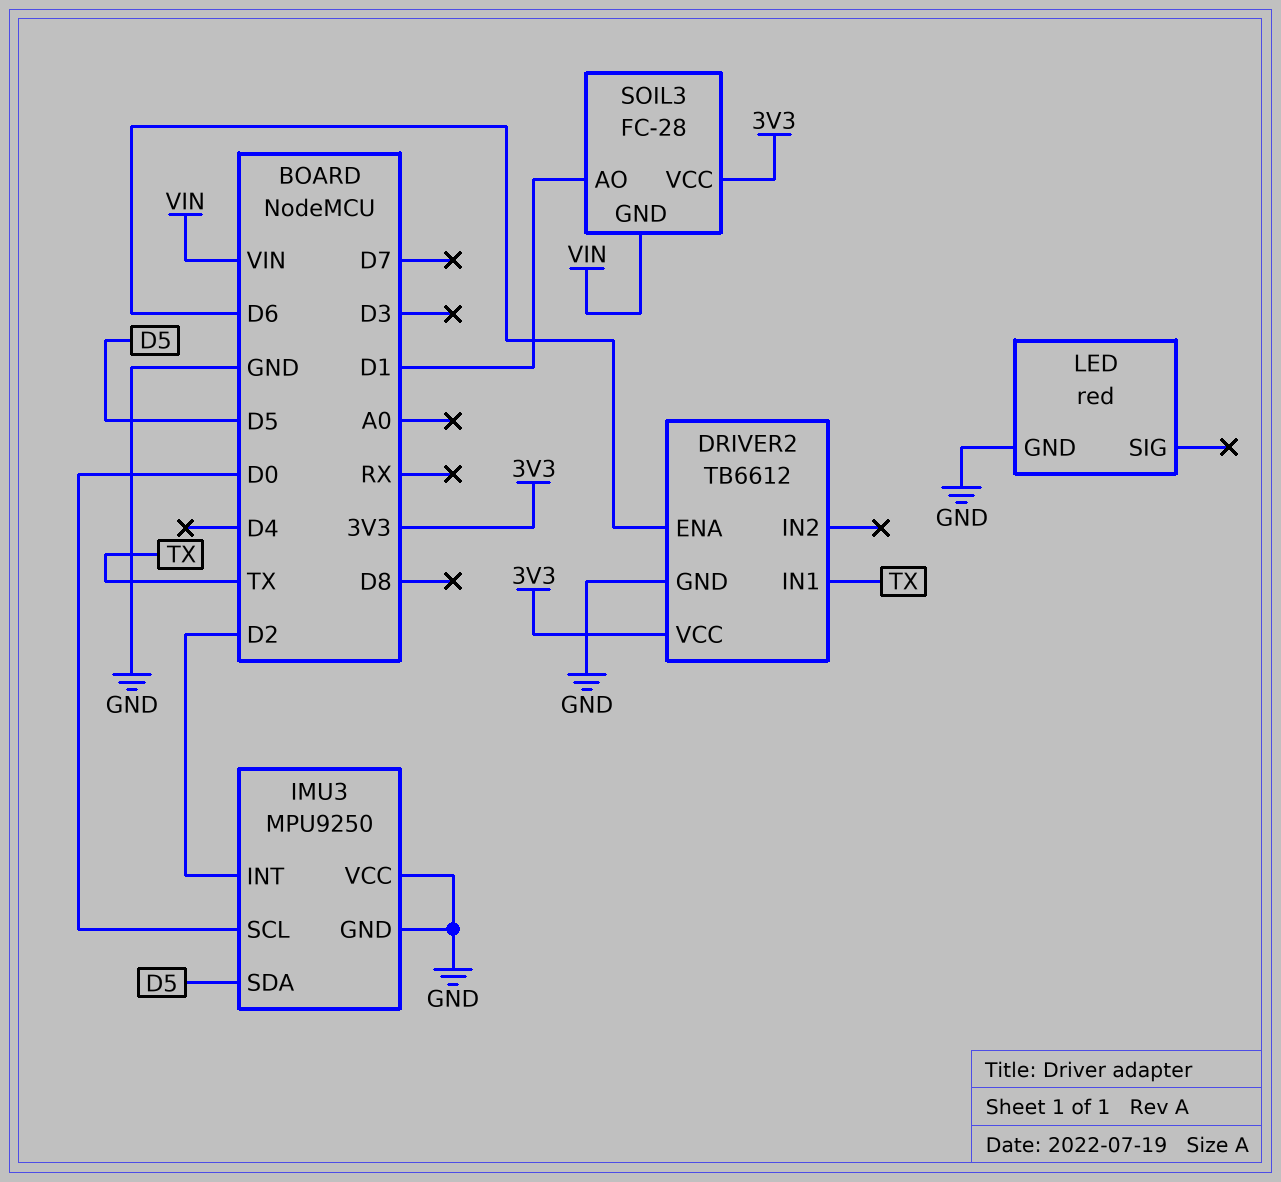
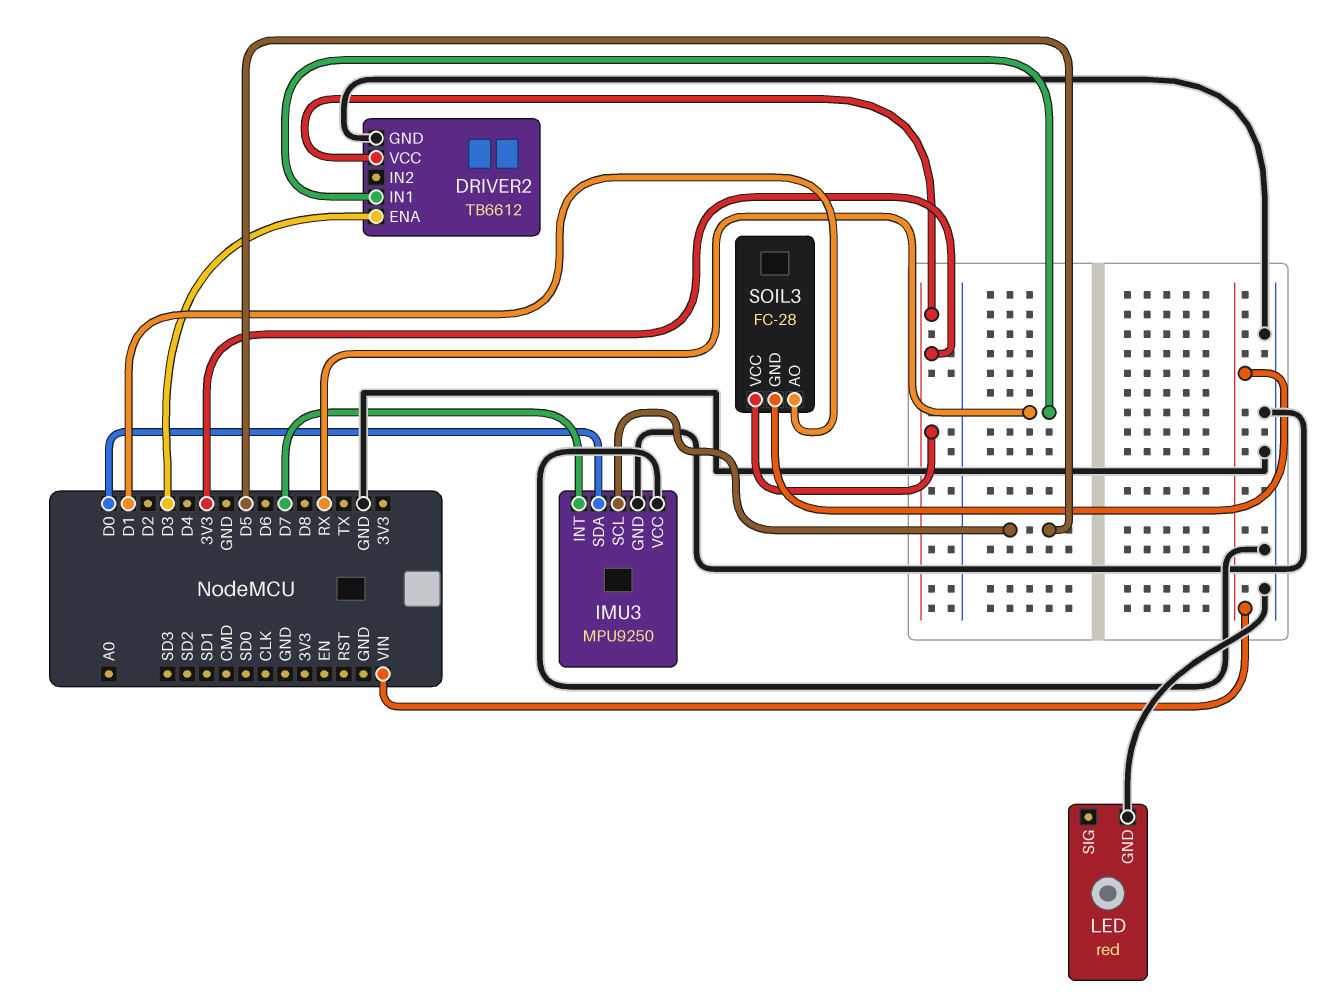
DRIVER2 pin ENA: D6 -> D3
DRIVER2 pin IN1: TX -> RX
IMU3 pin INT: D2 -> D7
IMU3 pin SCL: D0 -> D5
IMU3 pin SDA: D5 -> D0

